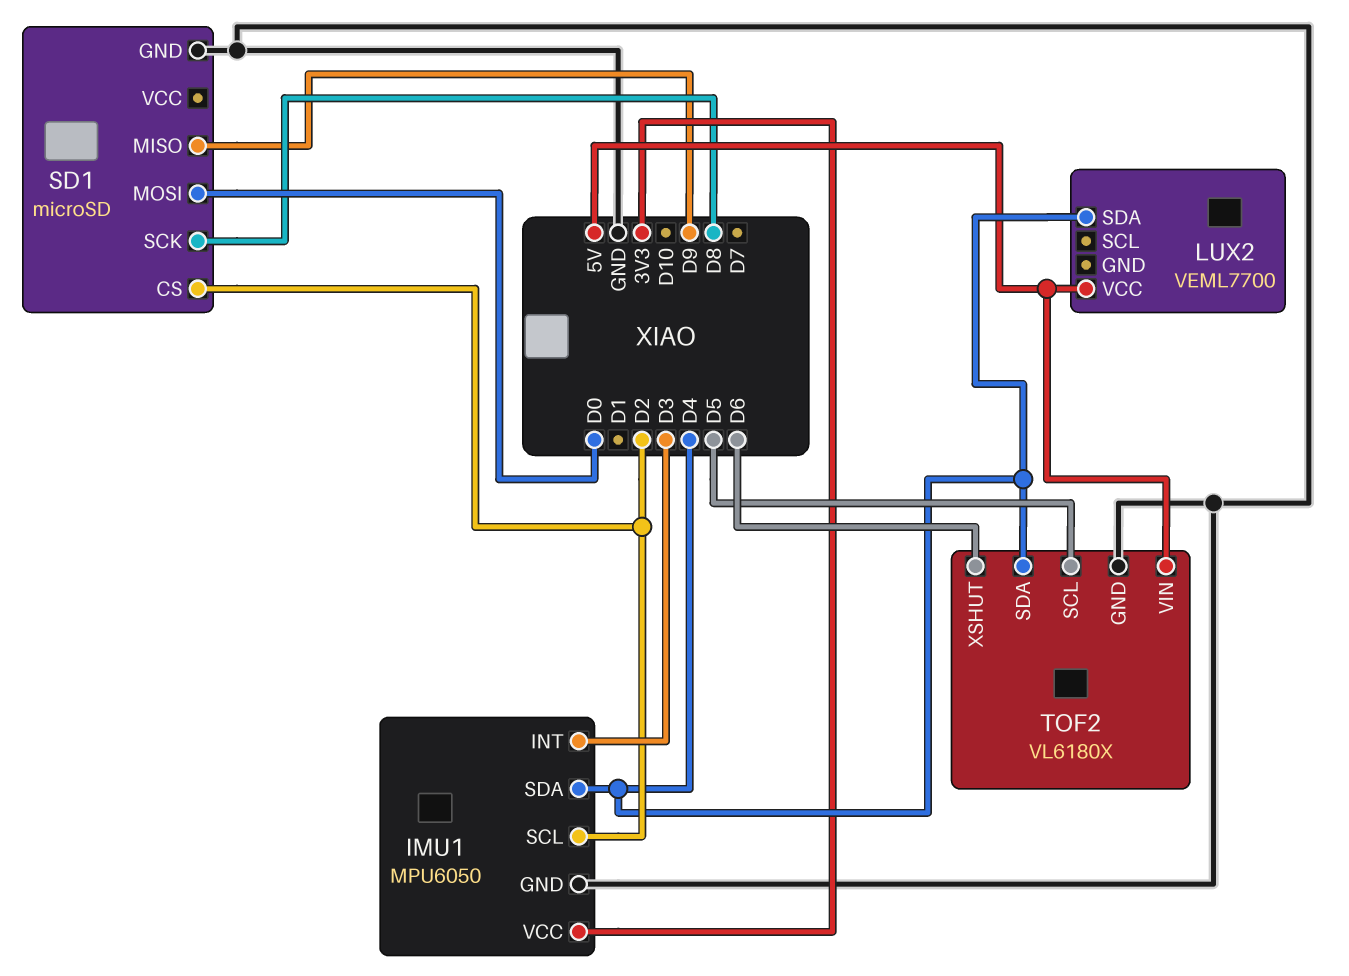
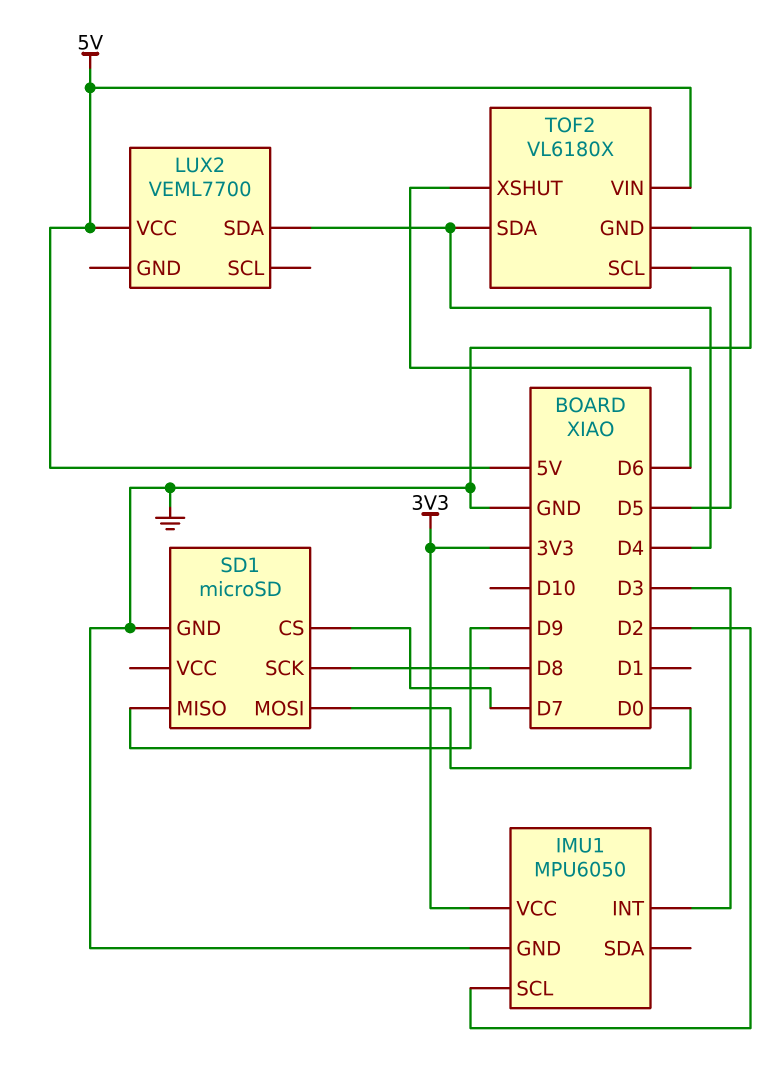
IMU1 pin SDA: D4 -> none
SD1 pin CS: D2 -> D7

